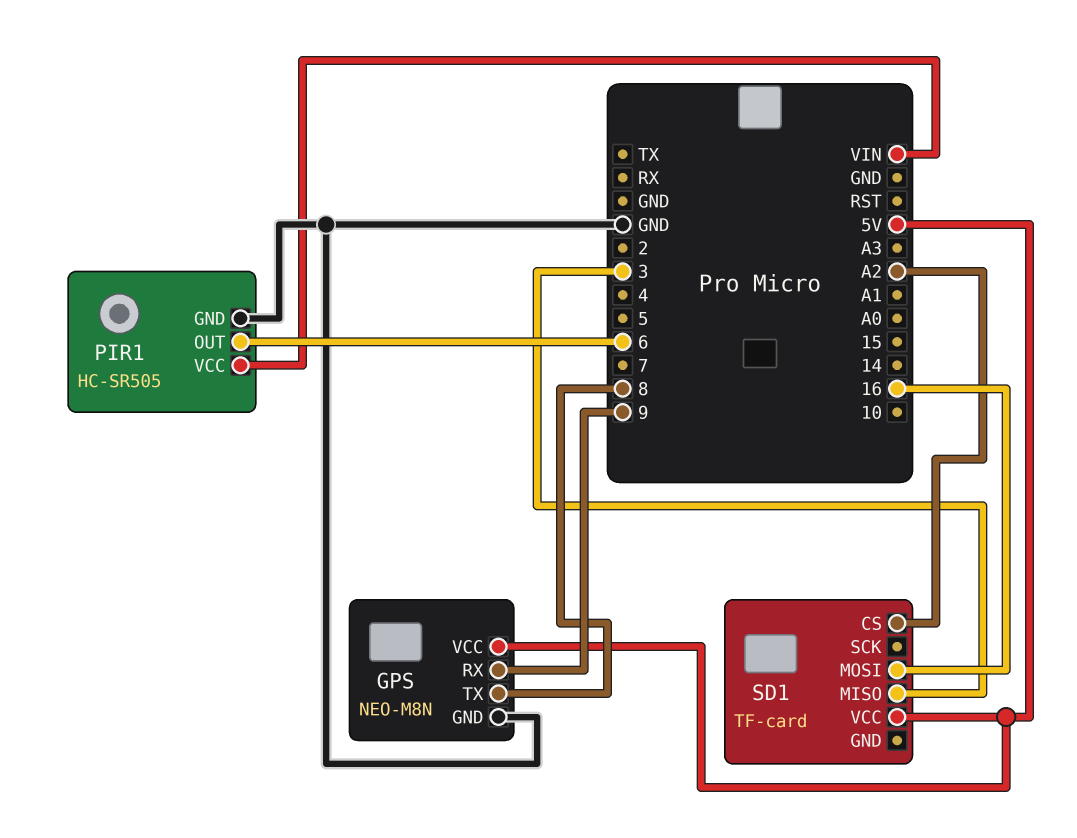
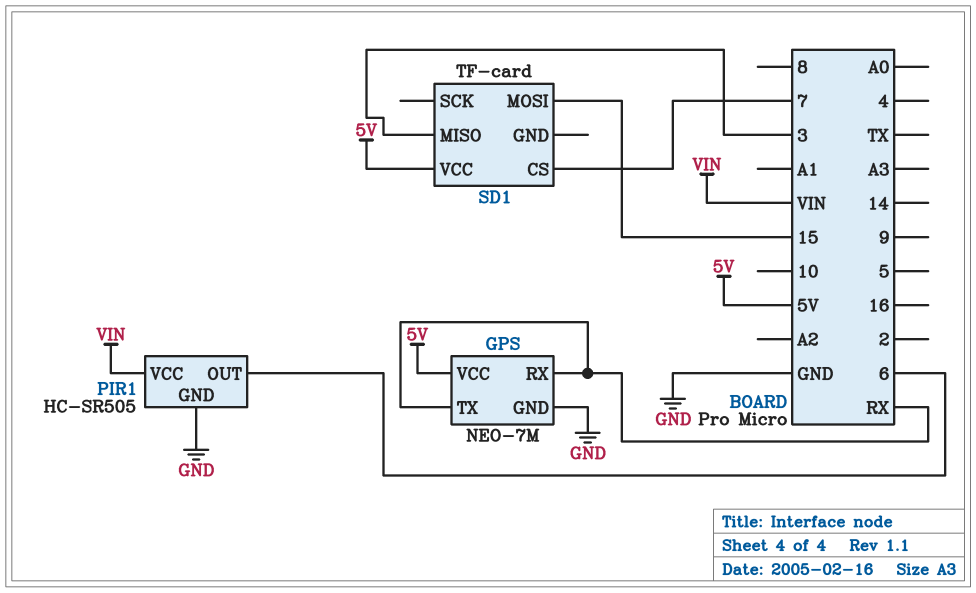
GPS: NEO-M8N -> NEO-7M
GPS pin RX: 9 -> RX
GPS pin TX: 8 -> RX
SD1 pin CS: A2 -> 7
SD1 pin MOSI: 16 -> 15

